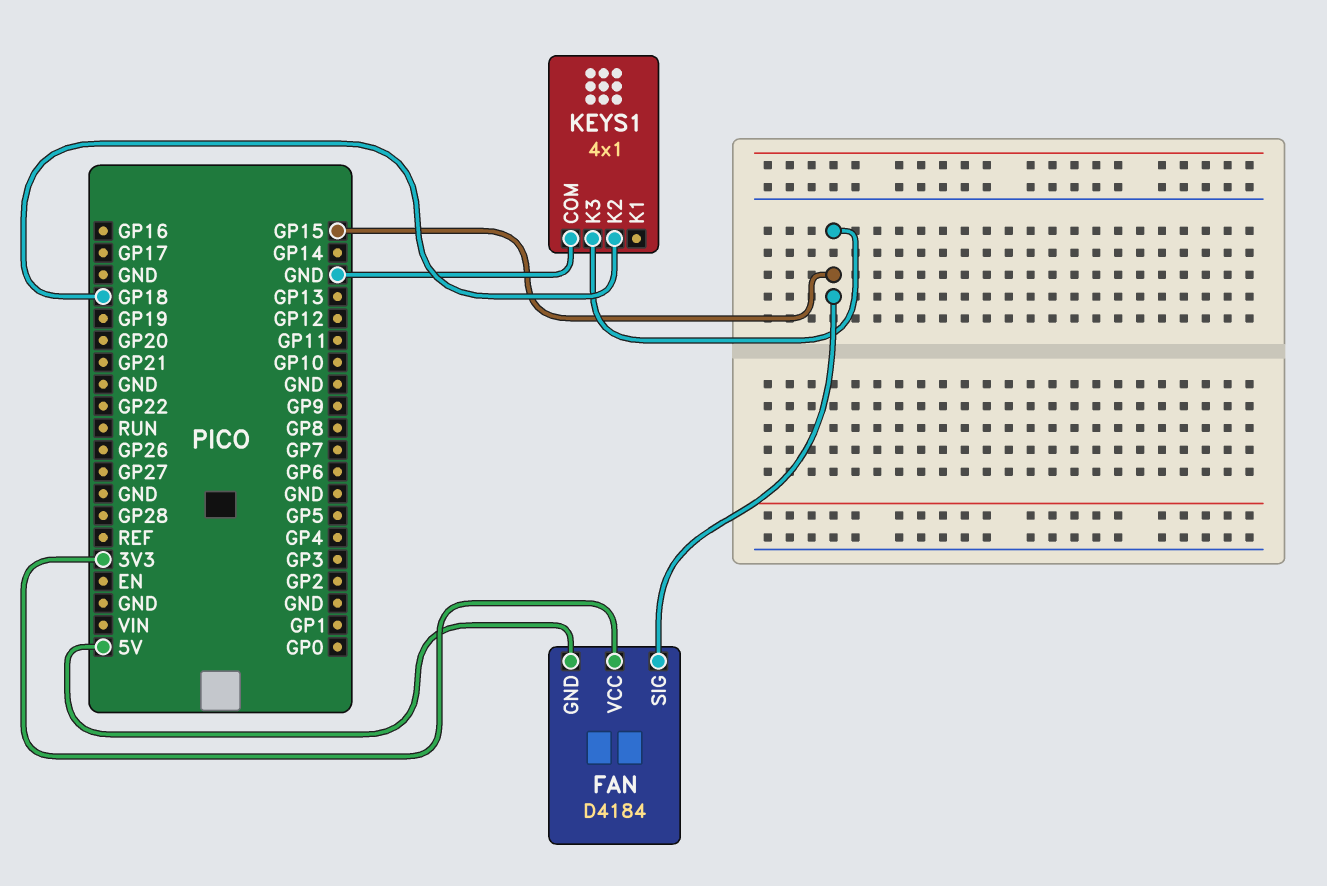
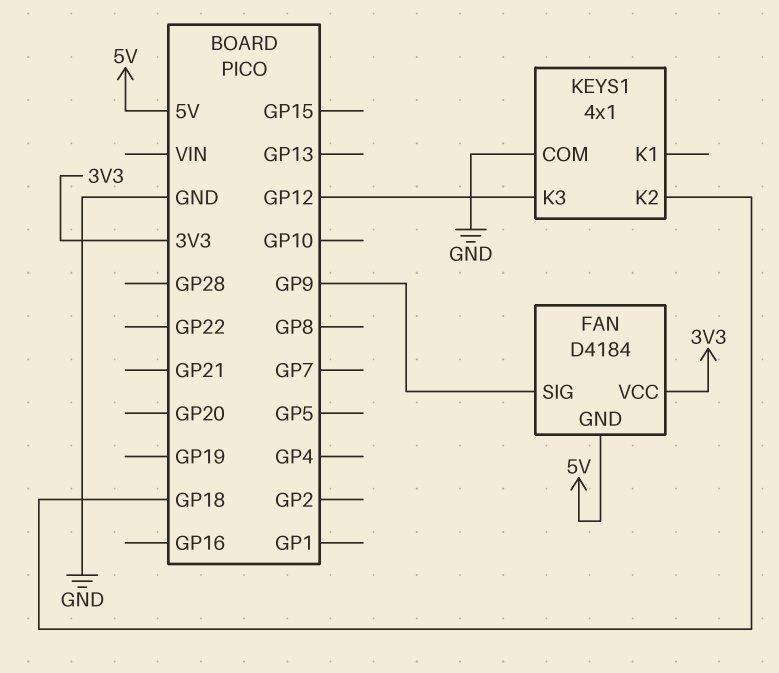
FAN pin SIG: GP15 -> GP9
KEYS1 pin K3: GP15 -> GP12

